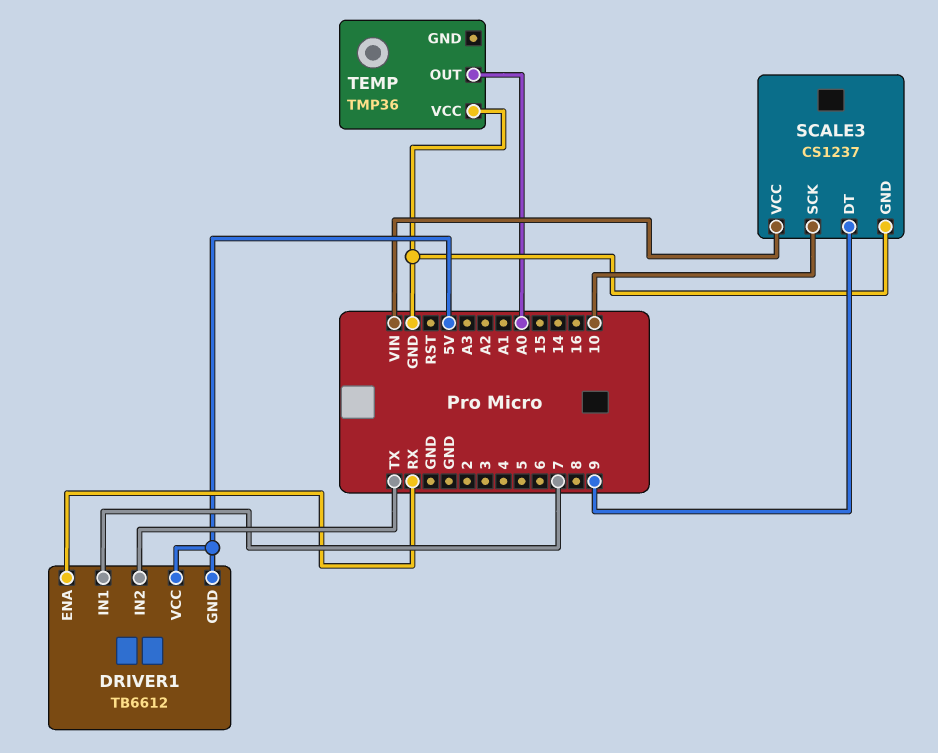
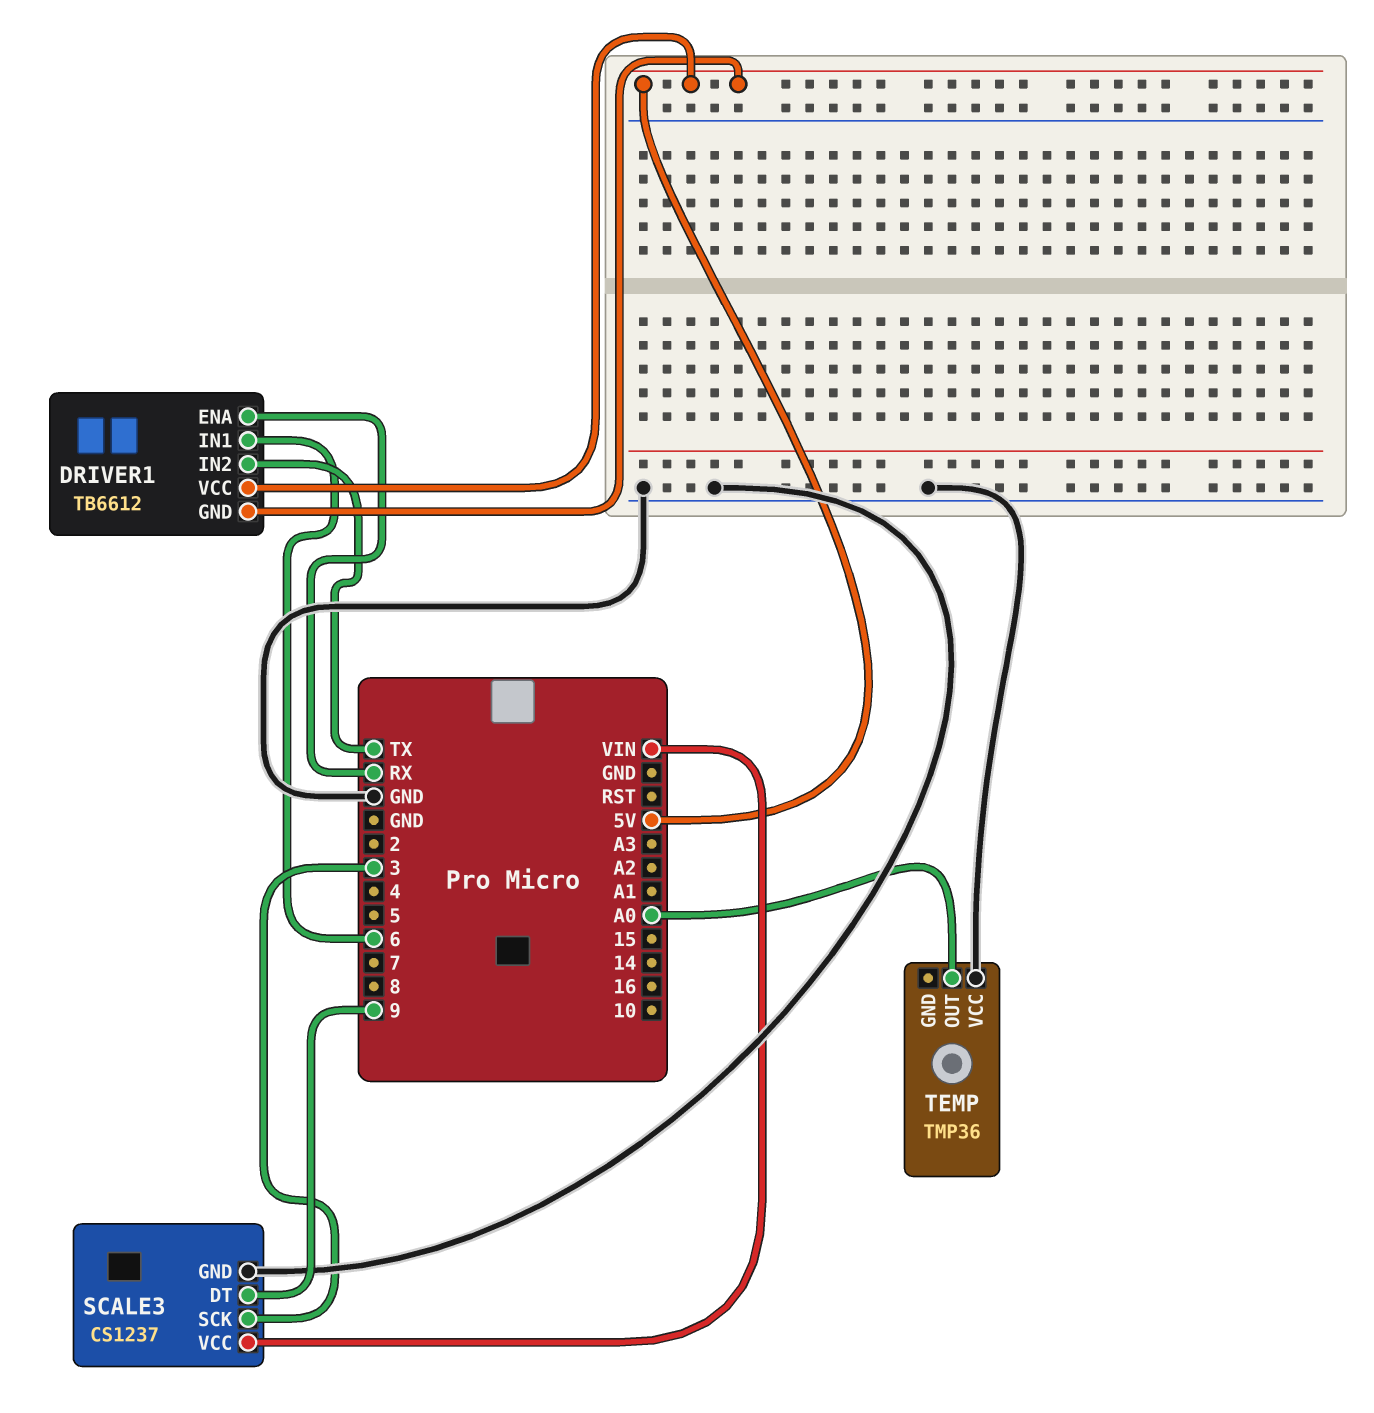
DRIVER1 pin IN1: 7 -> 6
SCALE3 pin SCK: 10 -> 3

